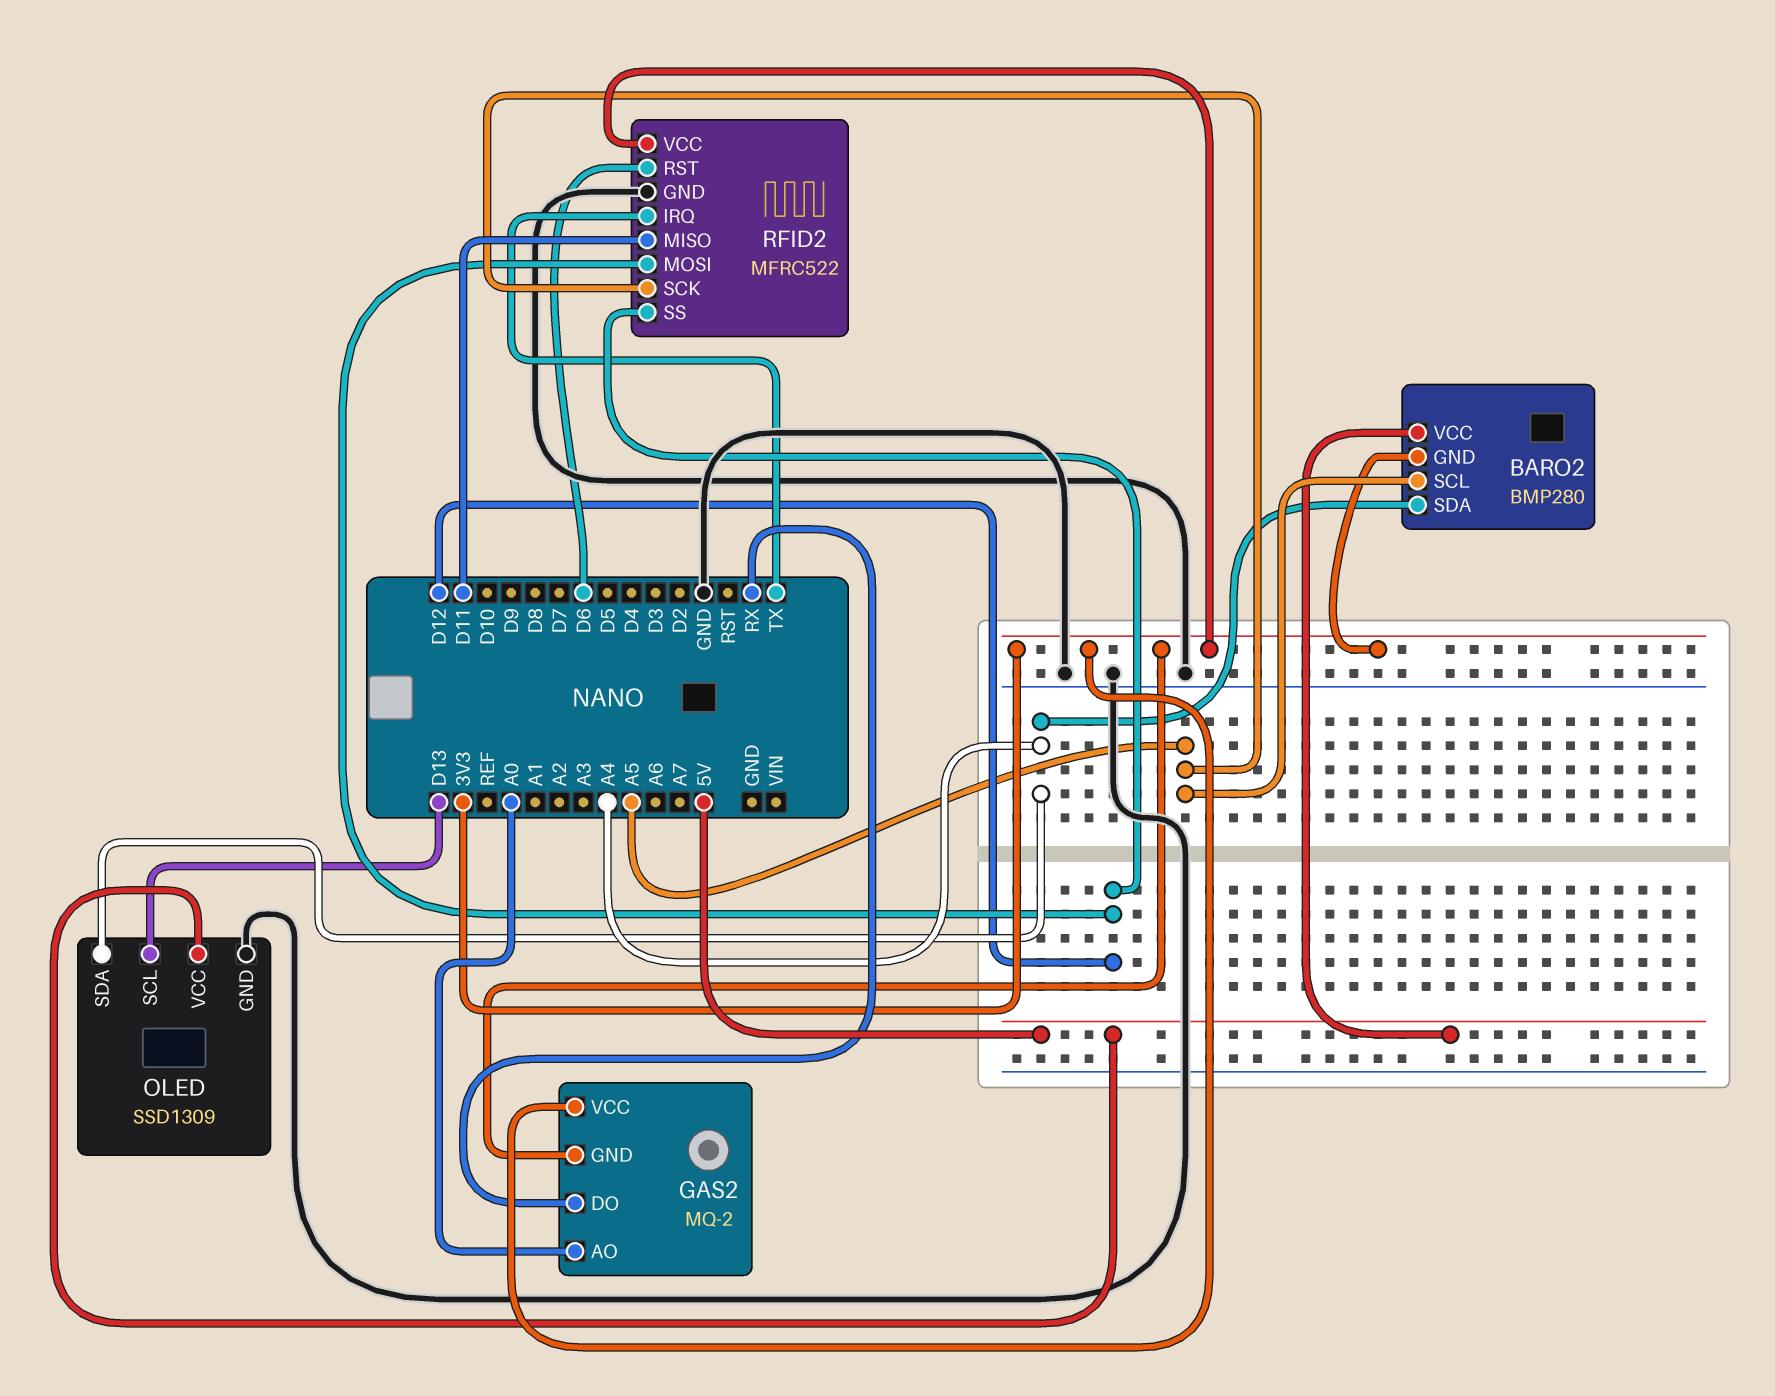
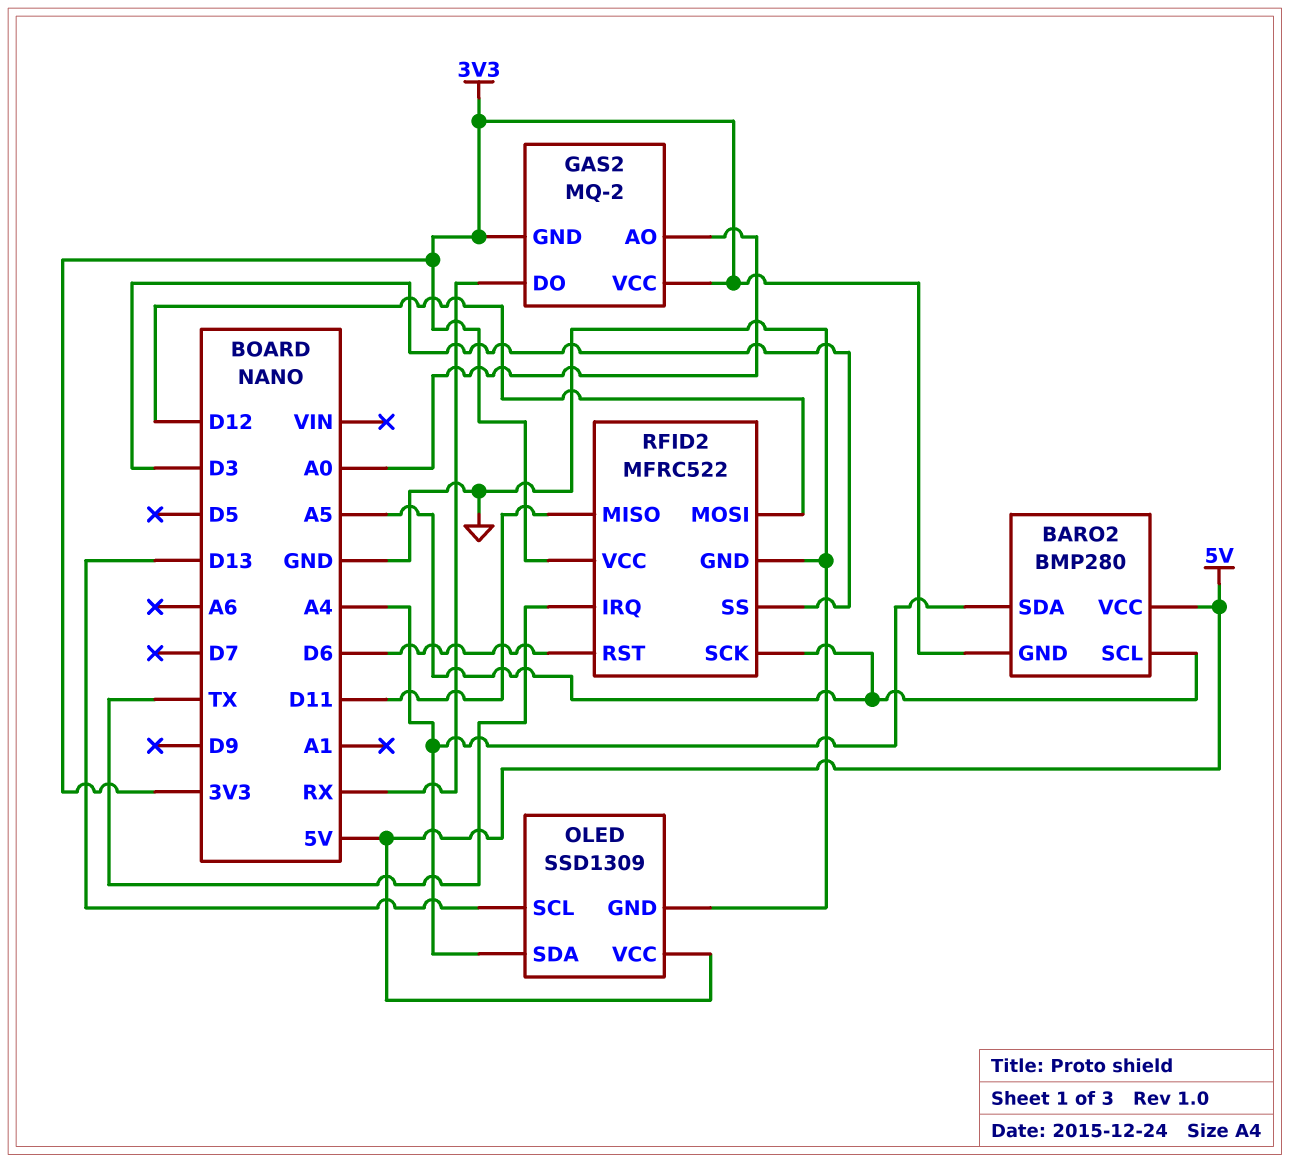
RFID2 pin SS: D12 -> D3

